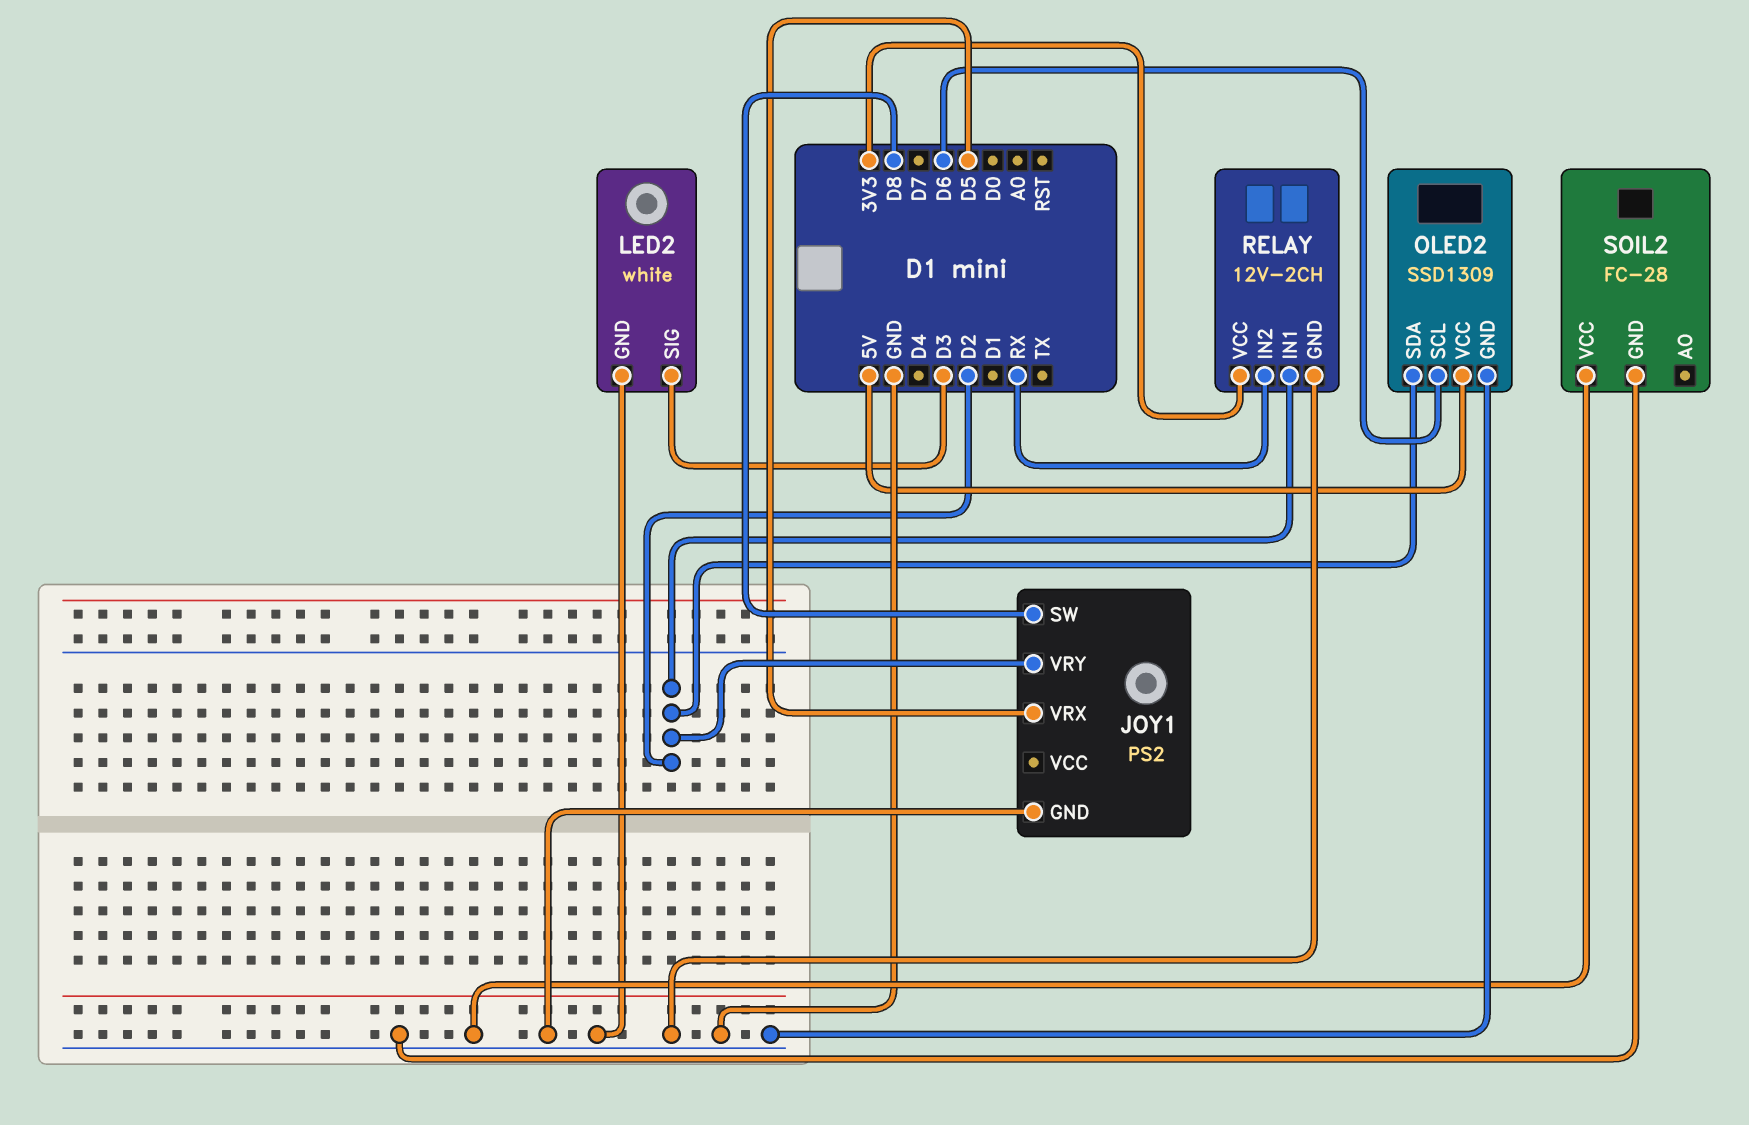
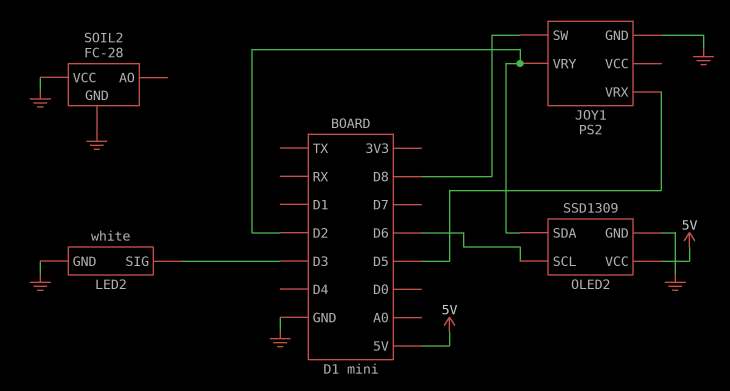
RELAY: 12V-2CH -> none
RELAY pin GND: GND -> none
RELAY pin IN1: D2 -> none
RELAY pin IN2: RX -> none
RELAY pin VCC: 3V3 -> none

